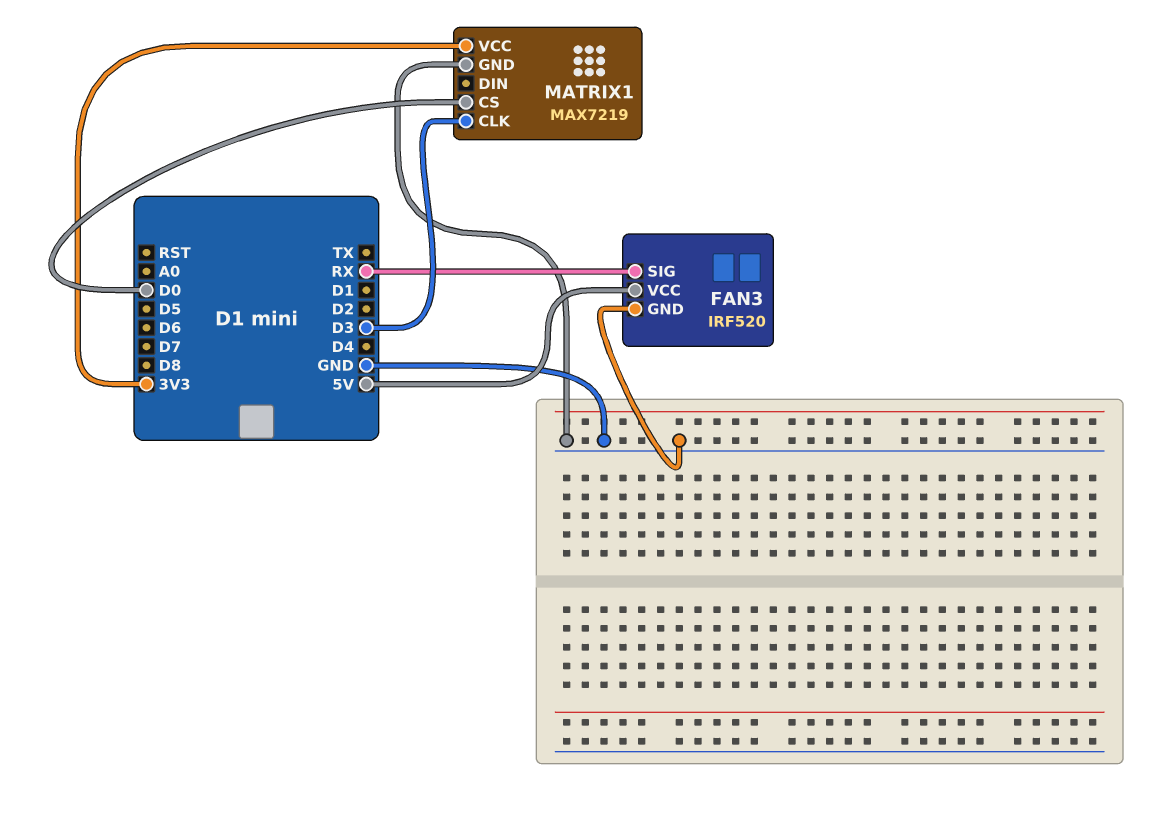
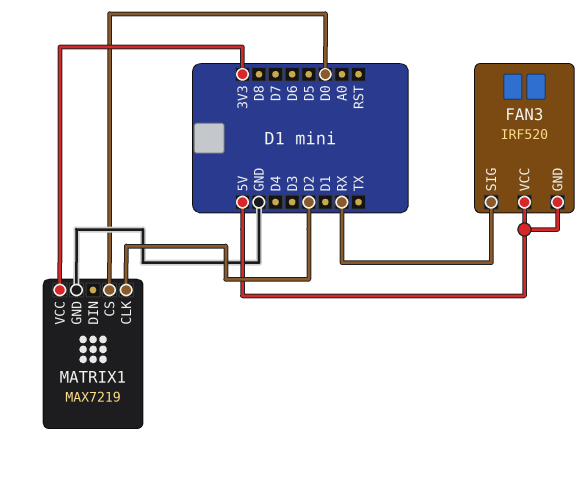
FAN3 pin GND: GND -> 5V
MATRIX1 pin CLK: D3 -> D2

